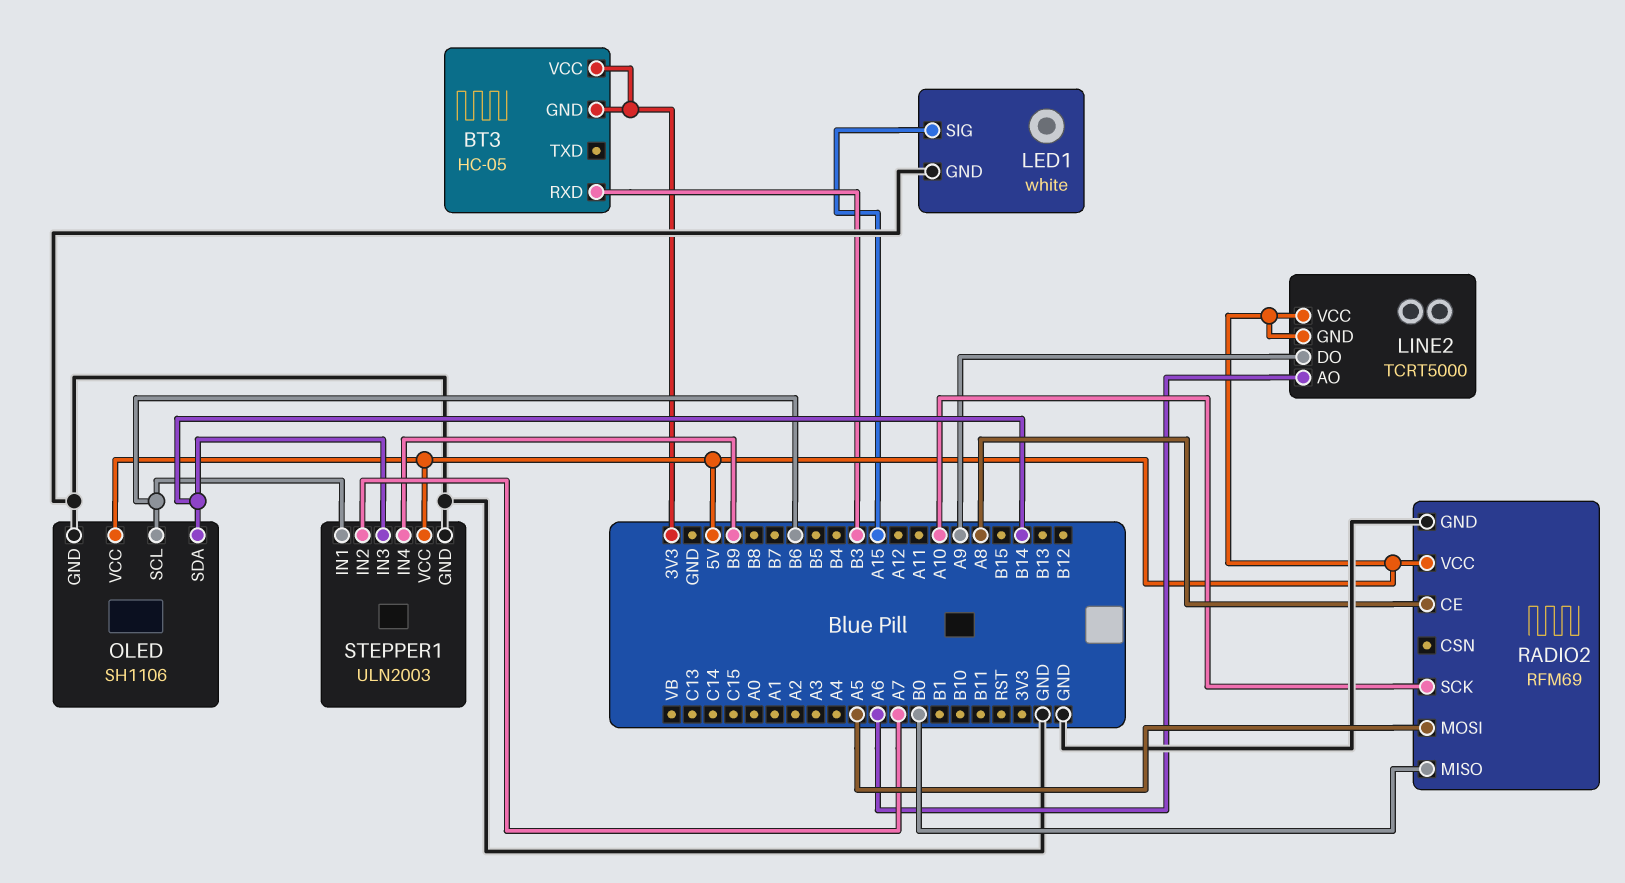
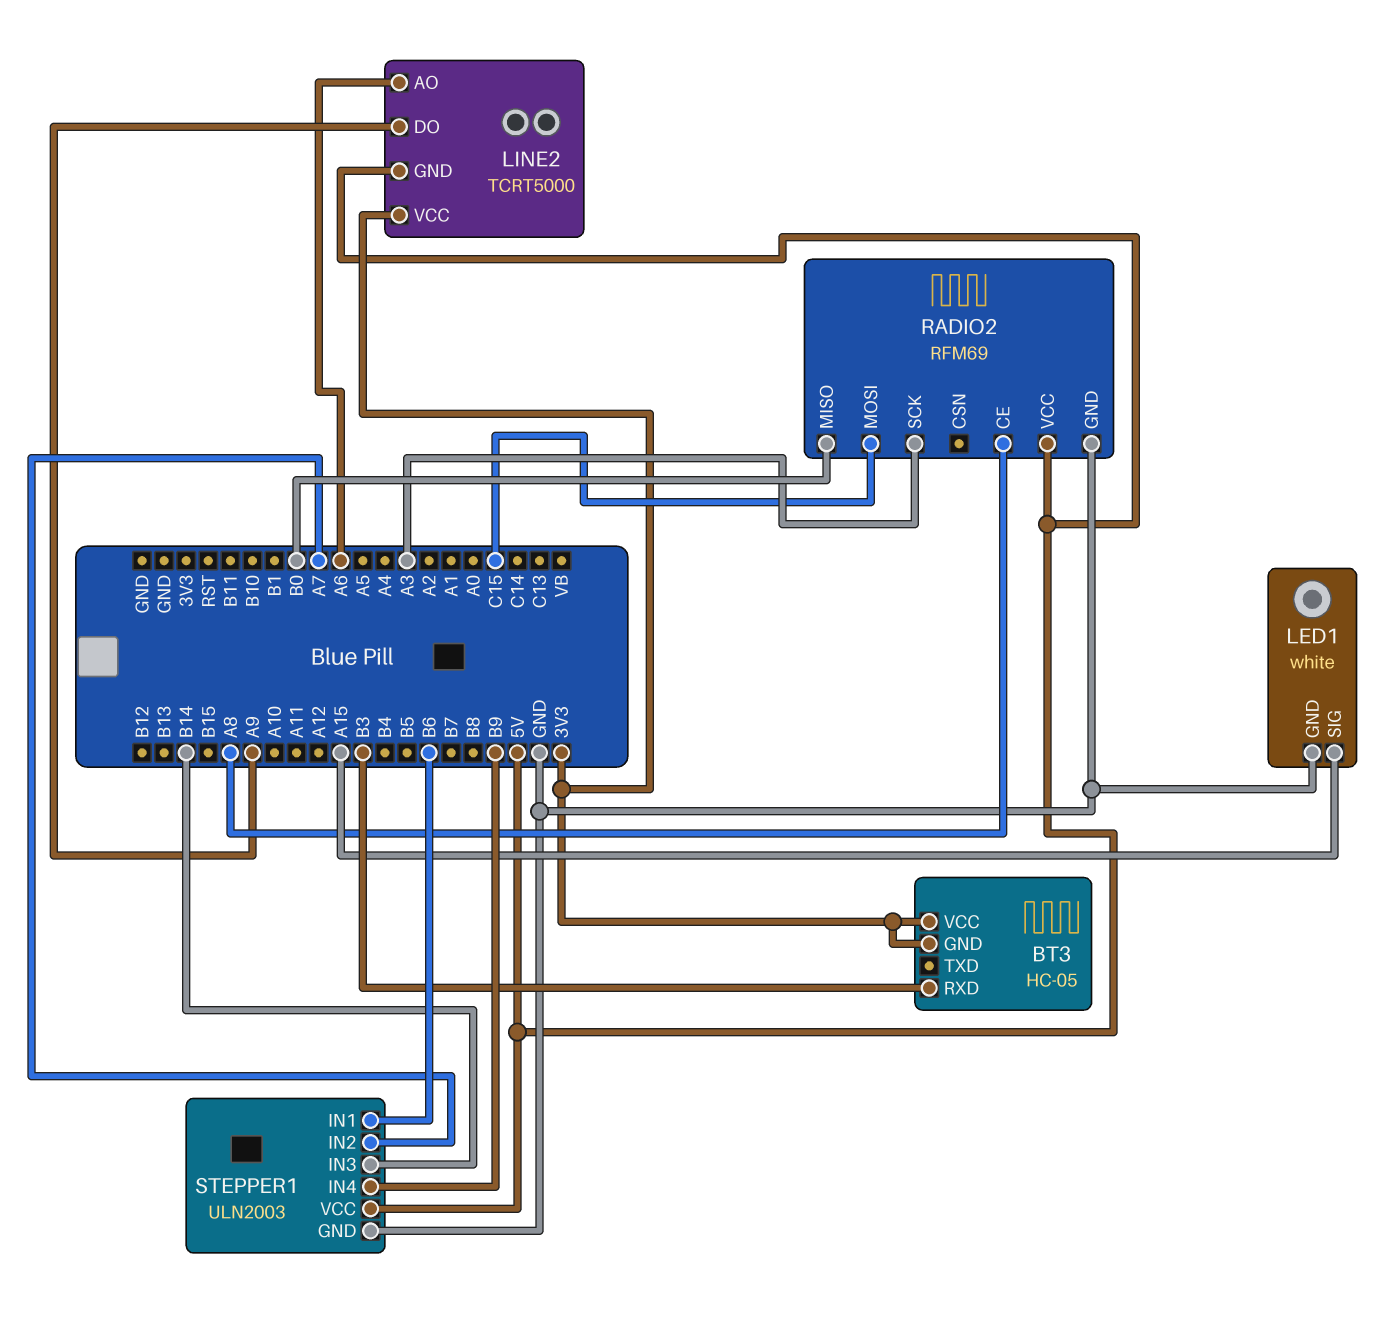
LINE2 pin VCC: 5V -> 3V3
OLED: SH1106 -> none
OLED pin GND: GND -> none
OLED pin SCL: B6 -> none
OLED pin SDA: B14 -> none
OLED pin VCC: 5V -> none
RADIO2 pin MOSI: A5 -> C15
RADIO2 pin SCK: A10 -> A3

